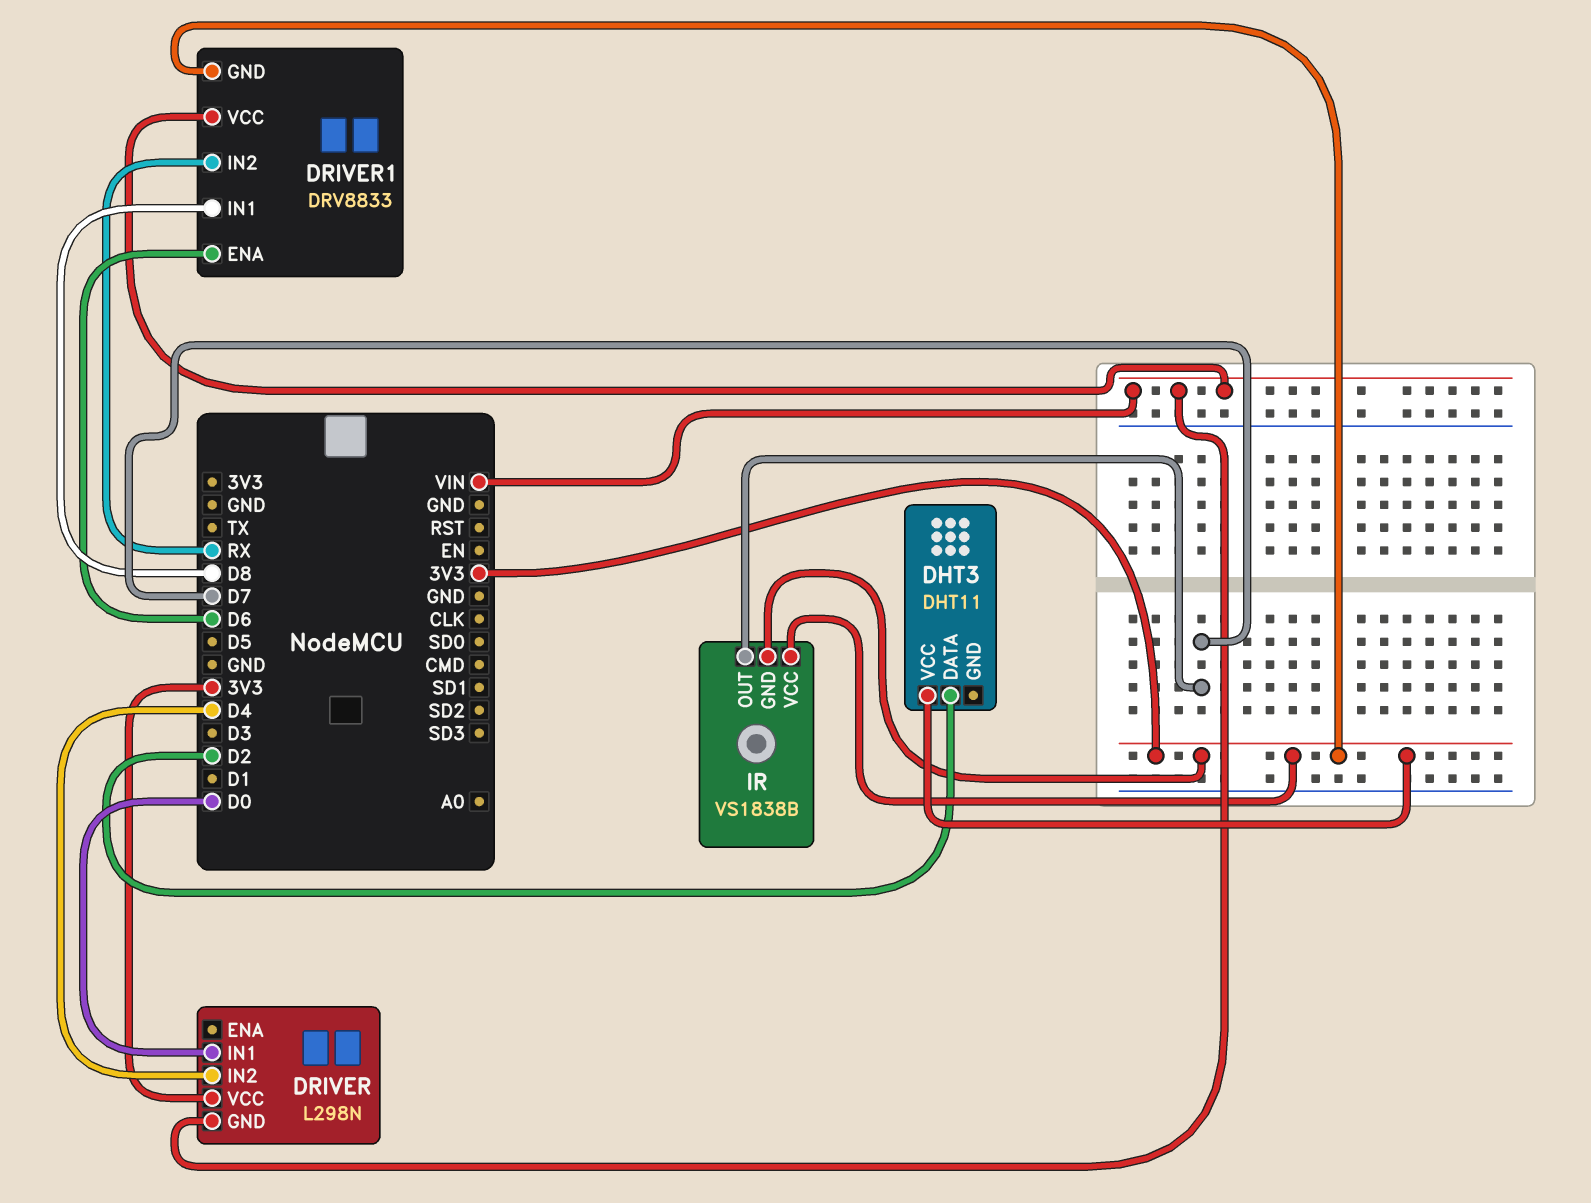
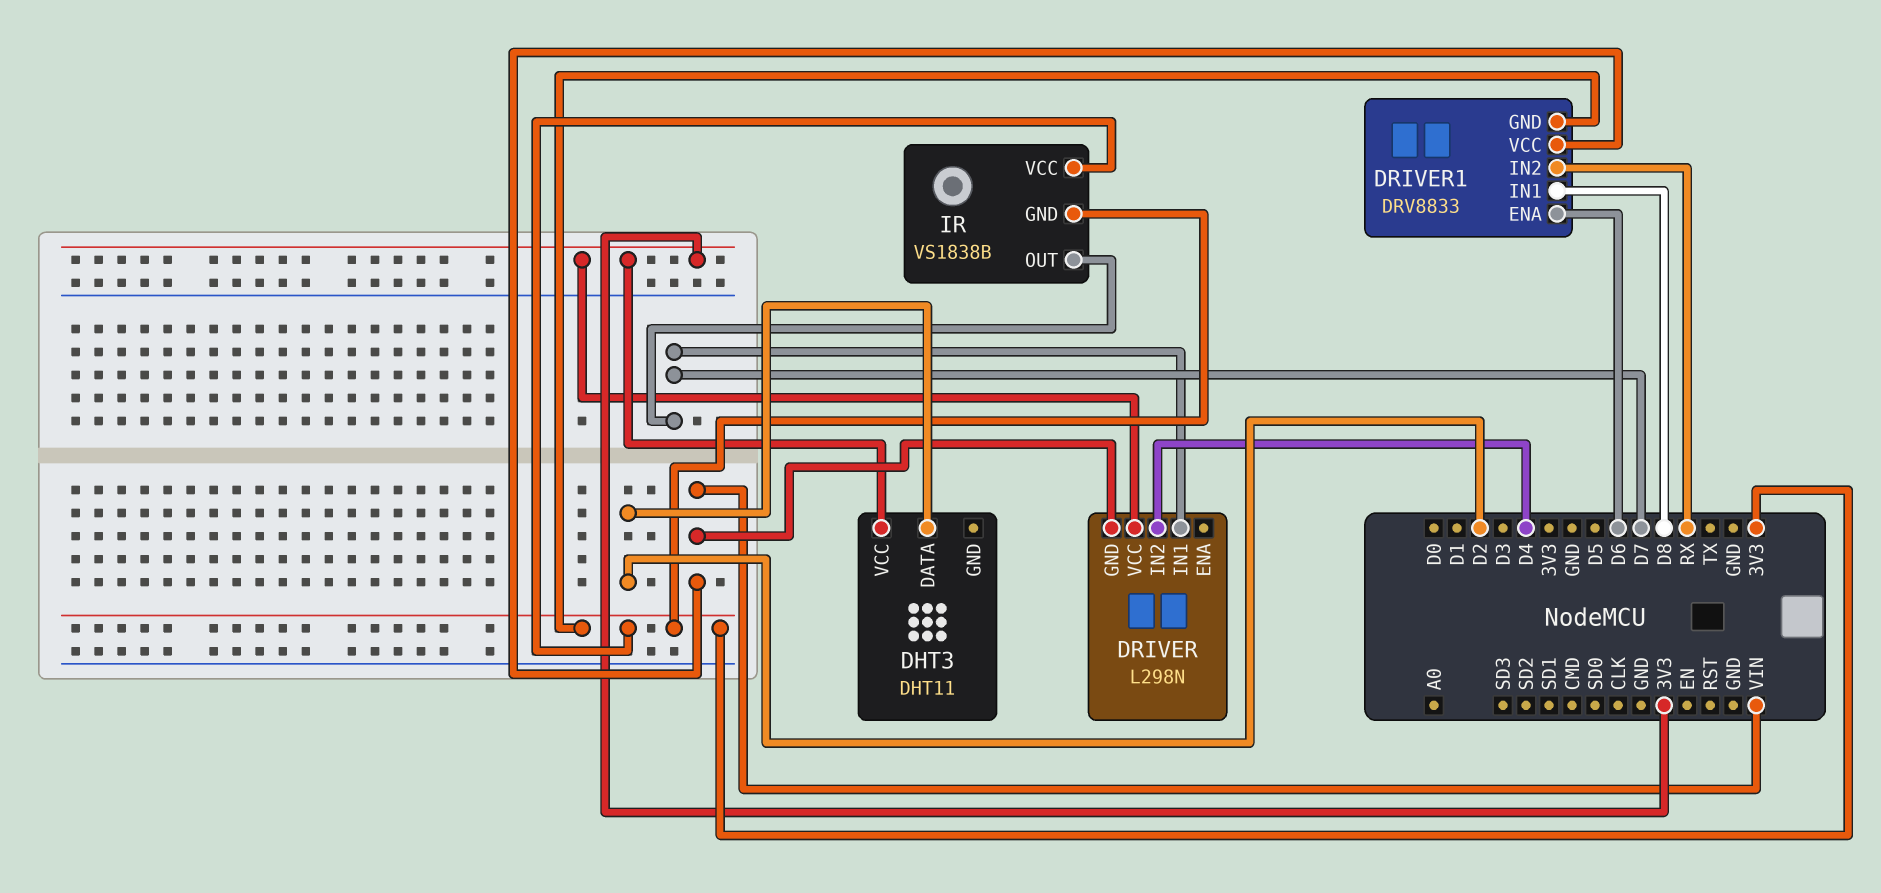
DRIVER pin IN1: D0 -> D7

